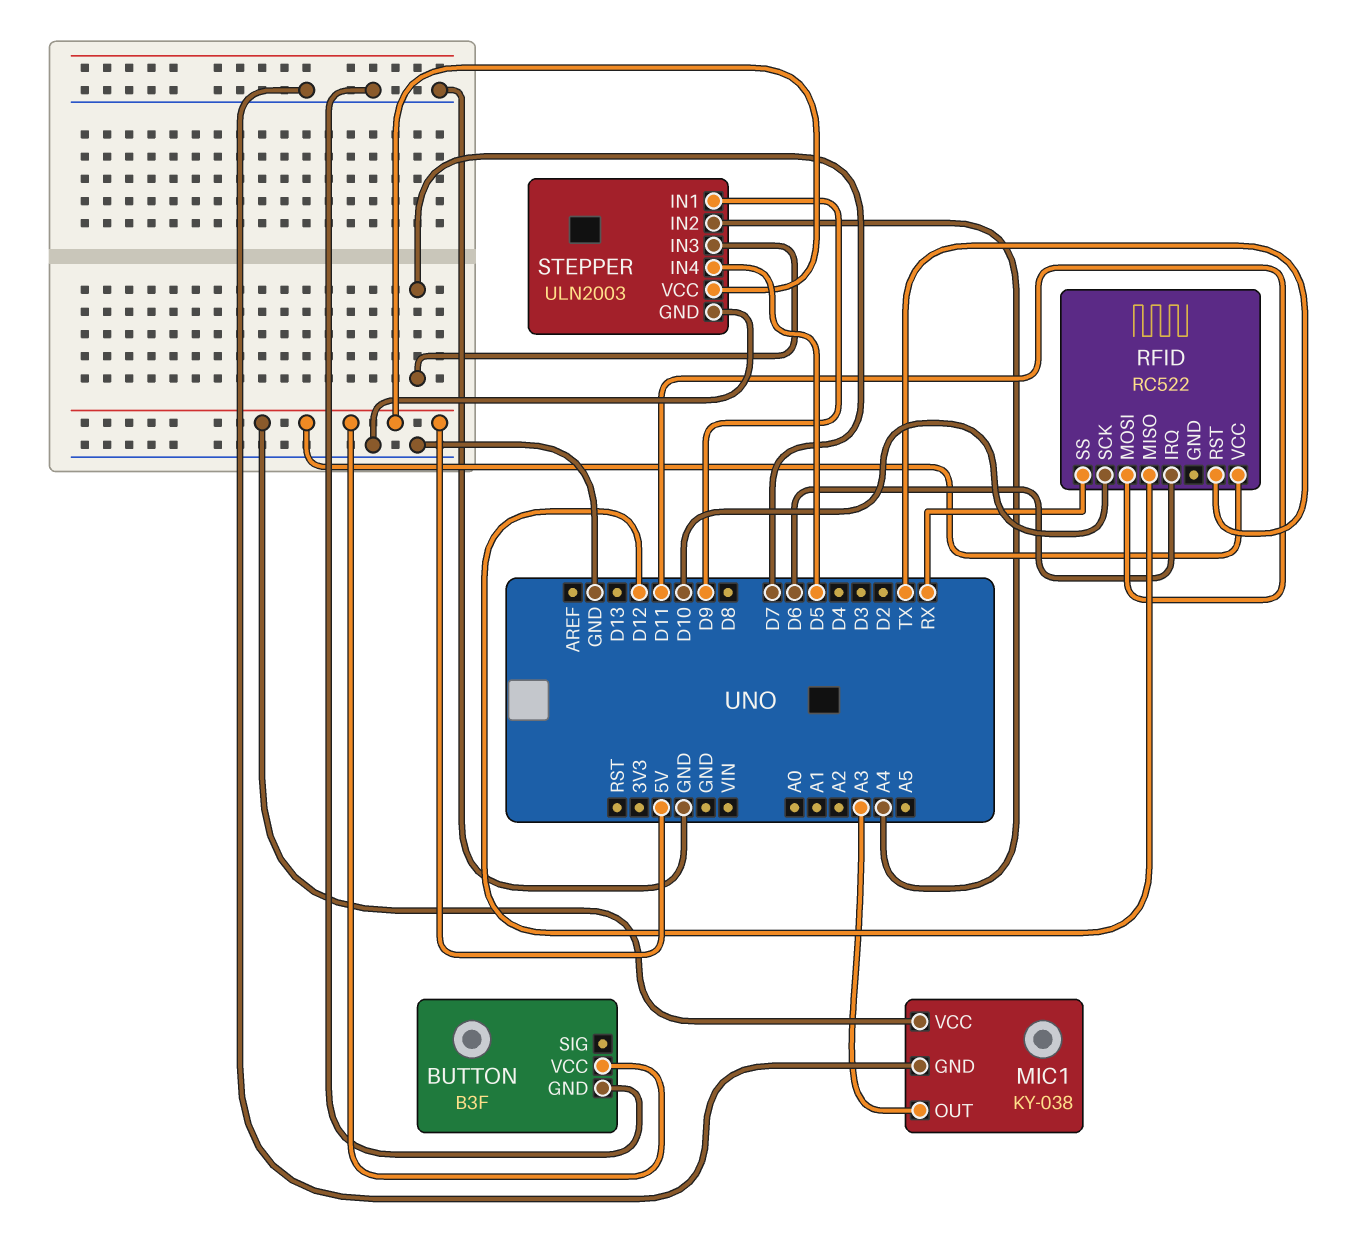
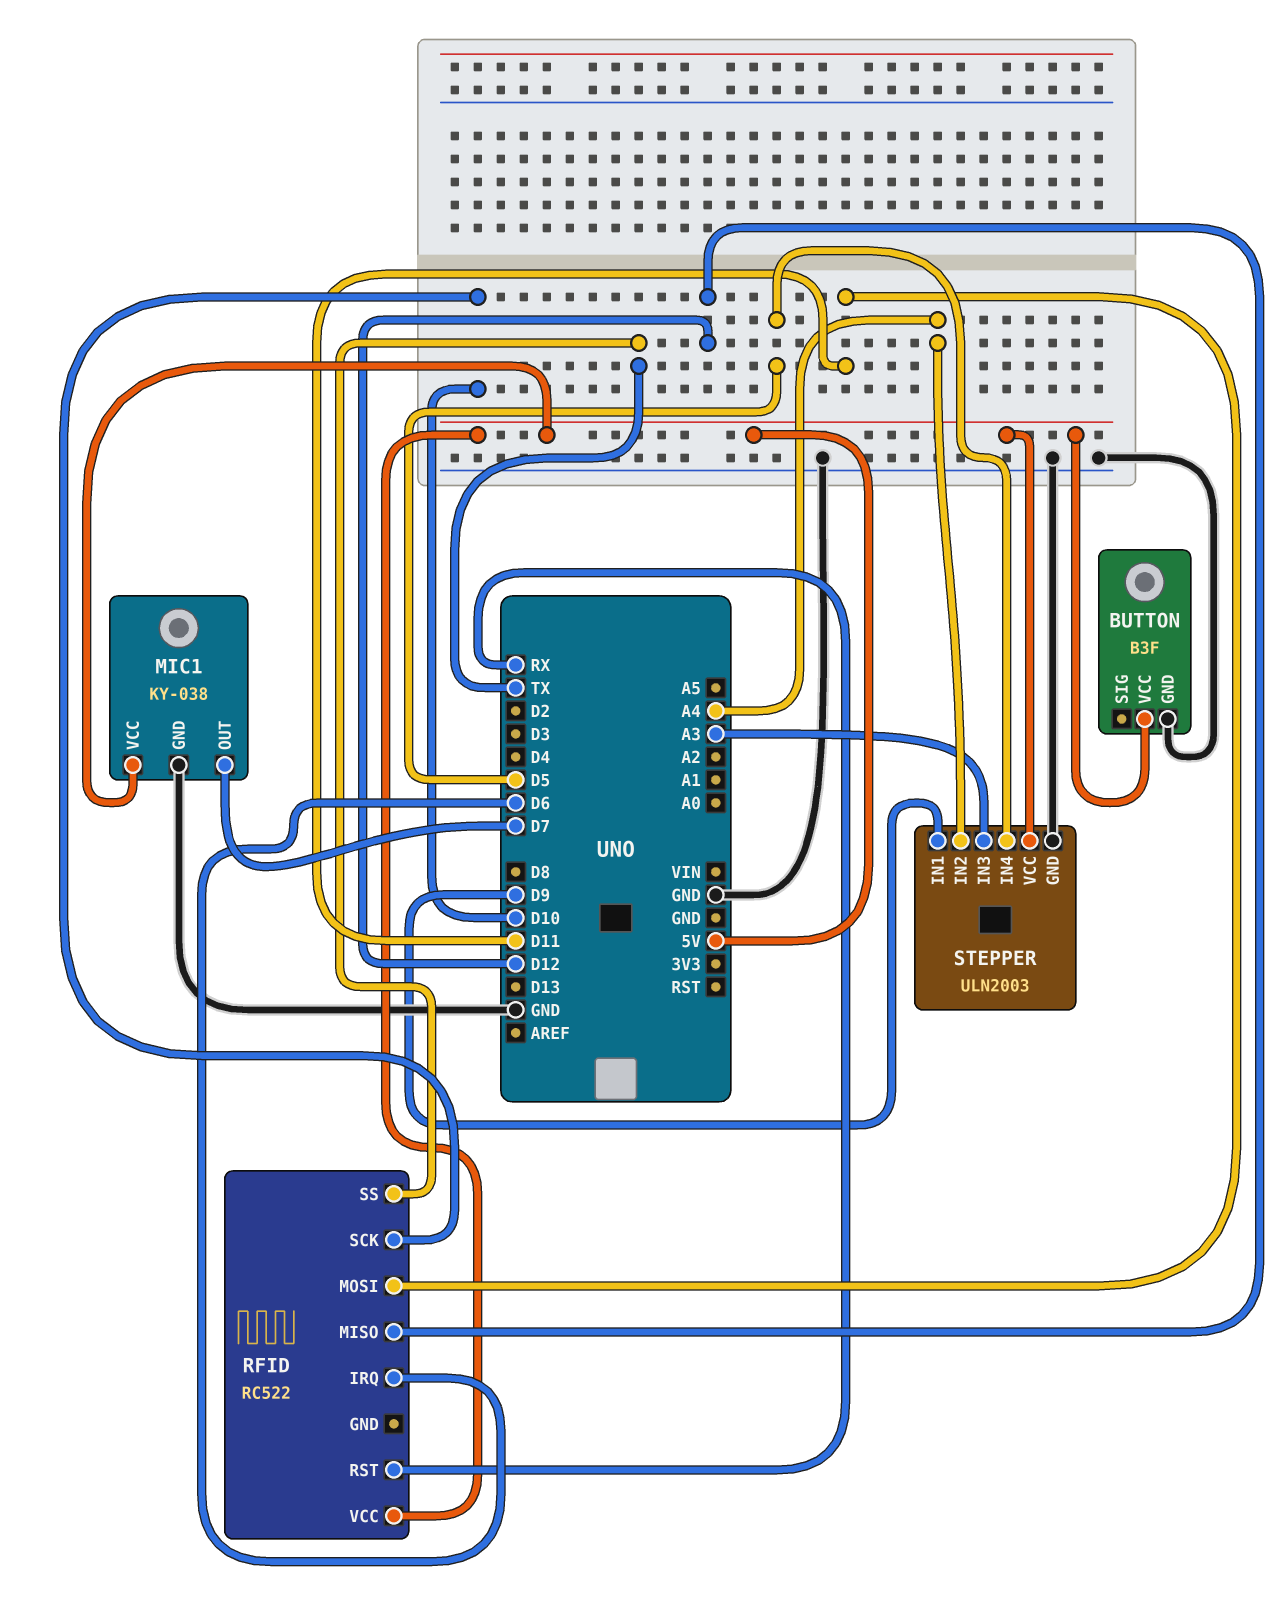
MIC1 pin OUT: A3 -> D7
RFID pin RST: TX -> RX
RFID pin SS: RX -> TX
STEPPER pin IN3: D7 -> A3

